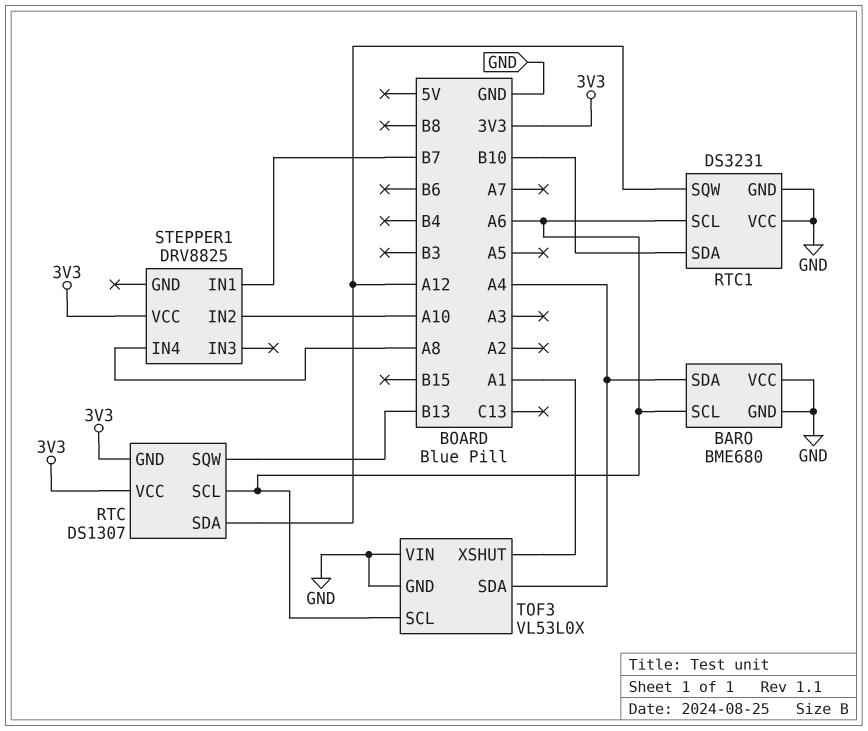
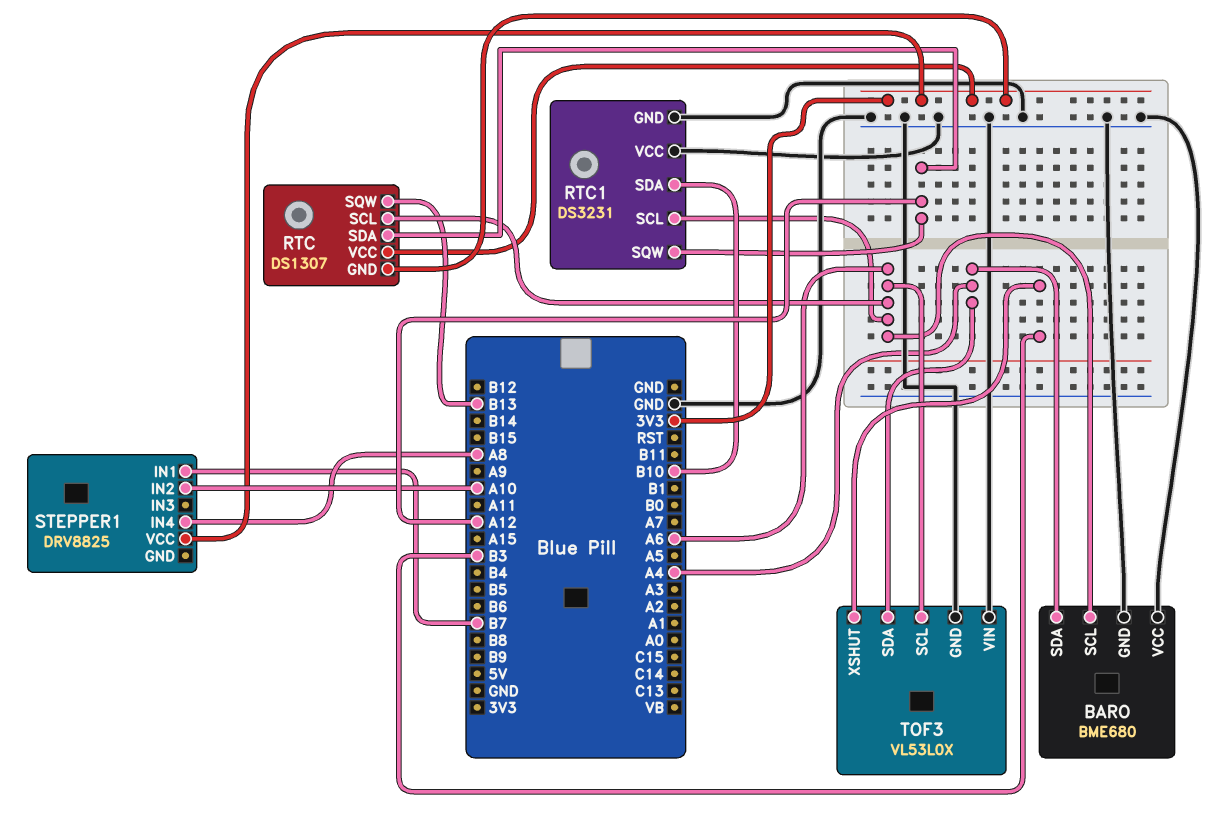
TOF3 pin XSHUT: A1 -> B3

